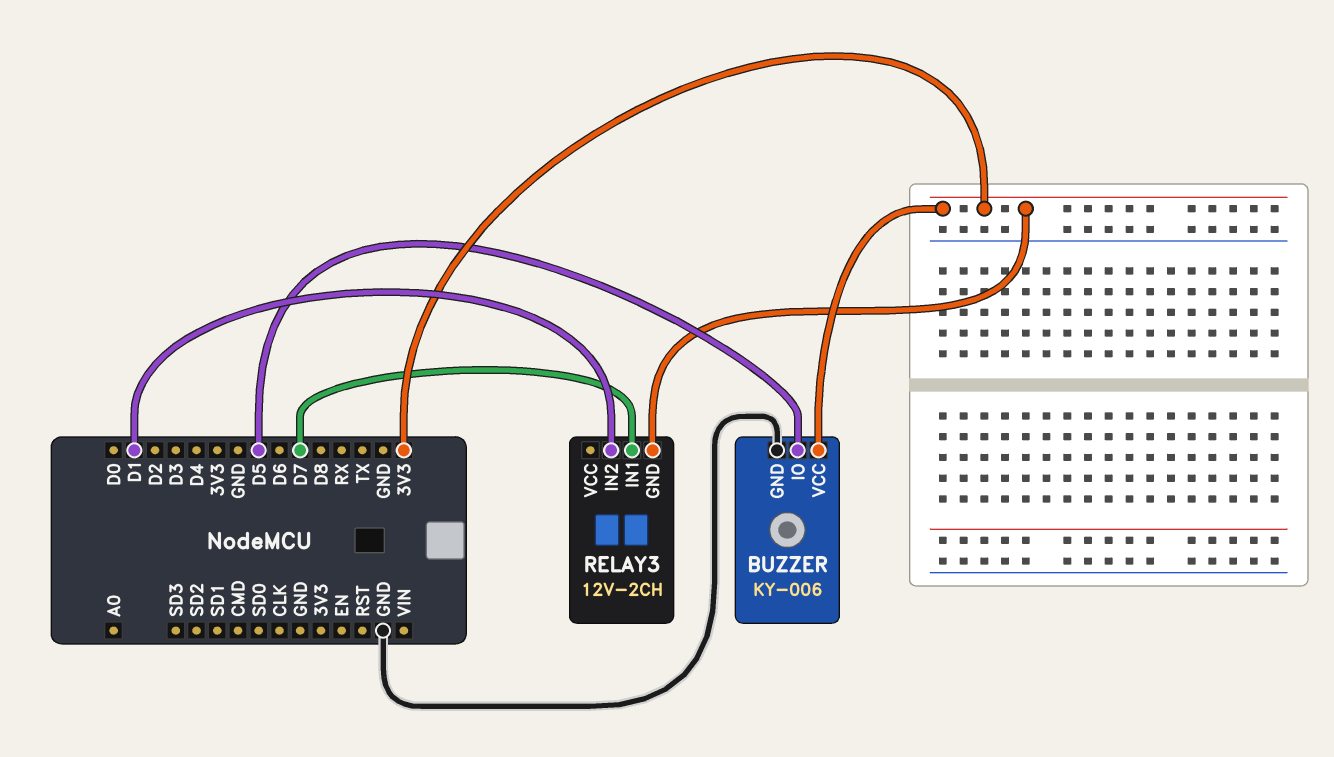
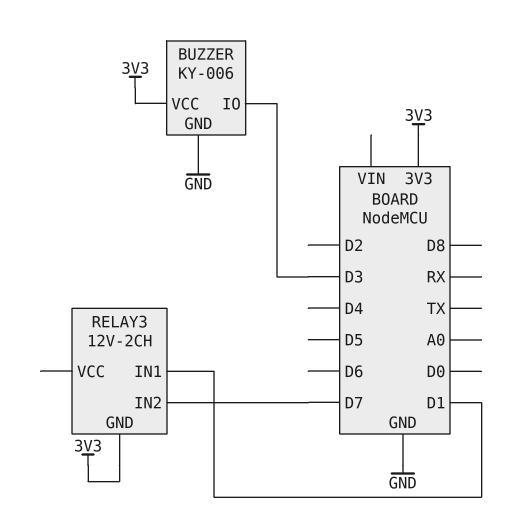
BUZZER pin IO: D5 -> D3
RELAY3 pin IN1: D7 -> D1
RELAY3 pin IN2: D1 -> D7

